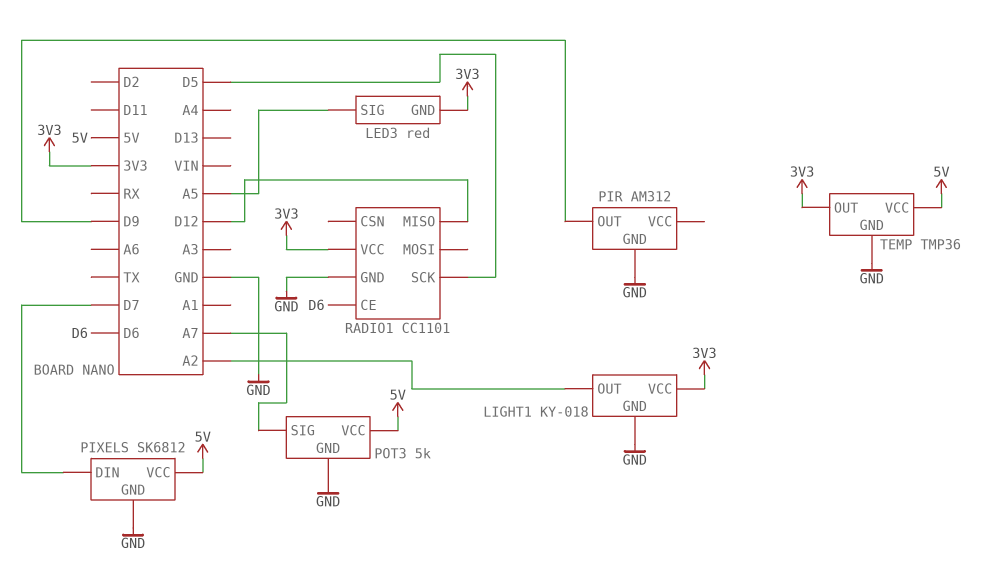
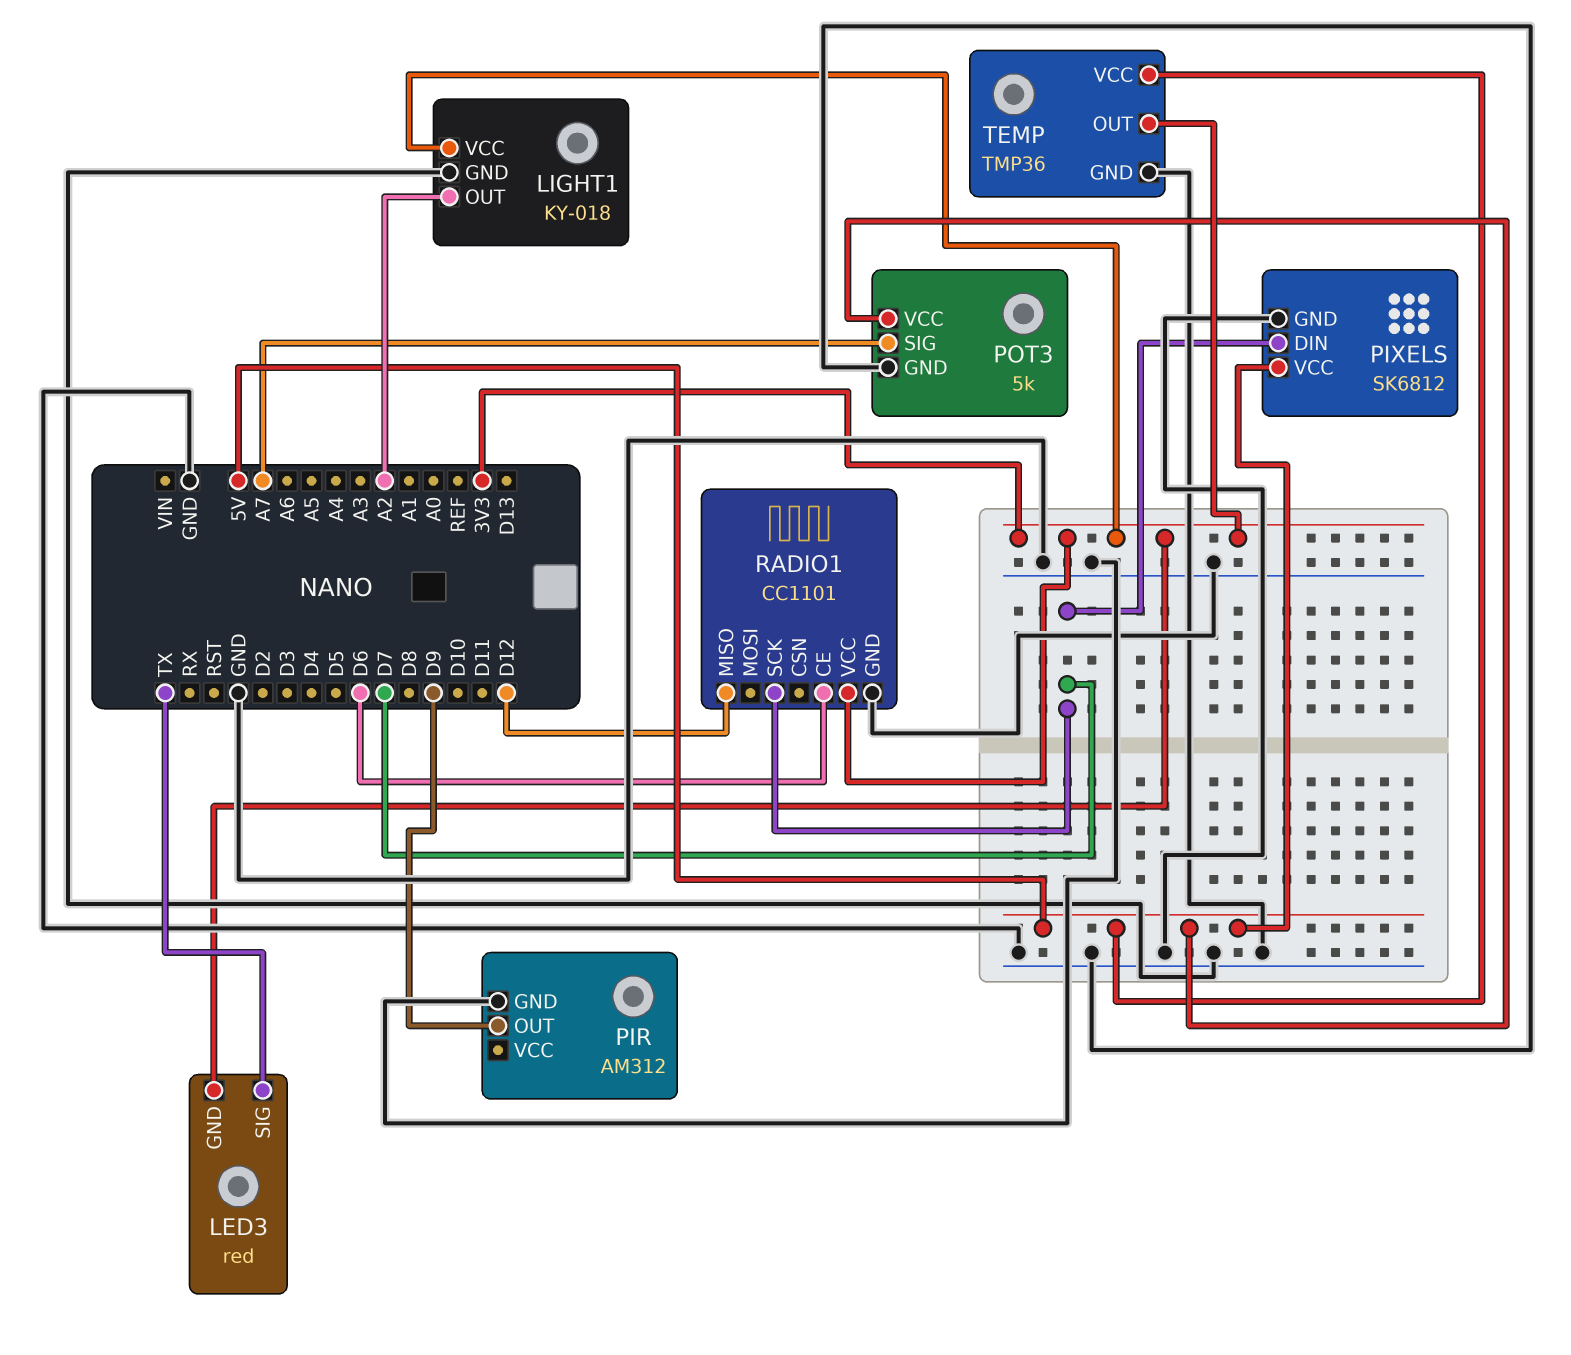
LED3 pin SIG: A5 -> TX
RADIO1 pin SCK: D5 -> D7

